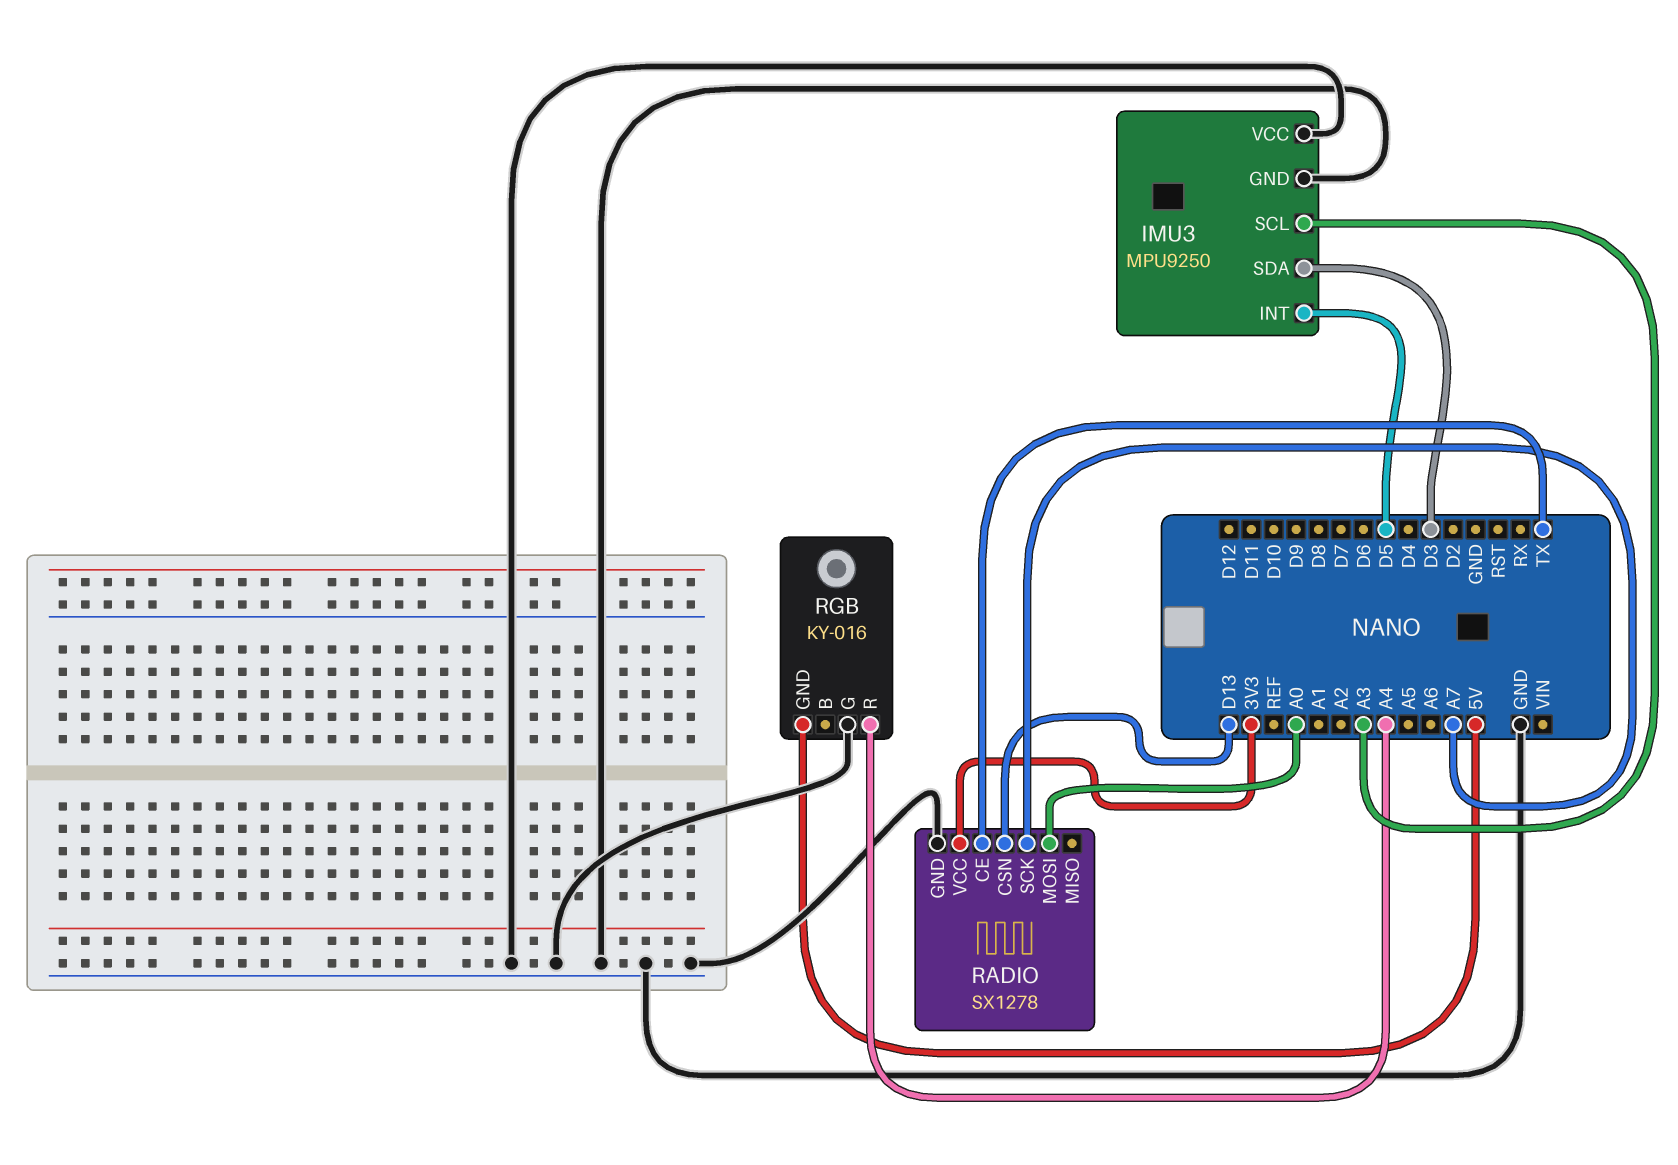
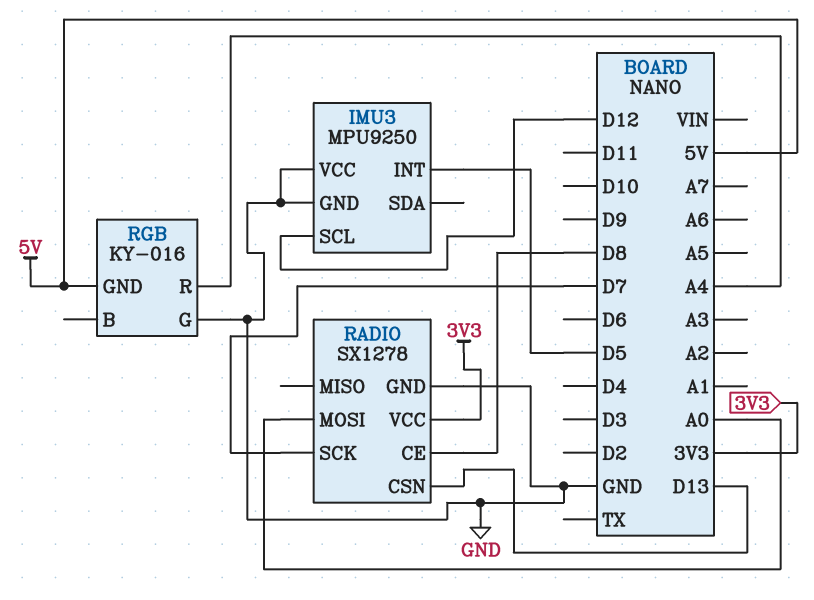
IMU3 pin SCL: A3 -> D12
IMU3 pin SDA: D3 -> none
RADIO pin CE: TX -> D8
RADIO pin SCK: A7 -> D7

